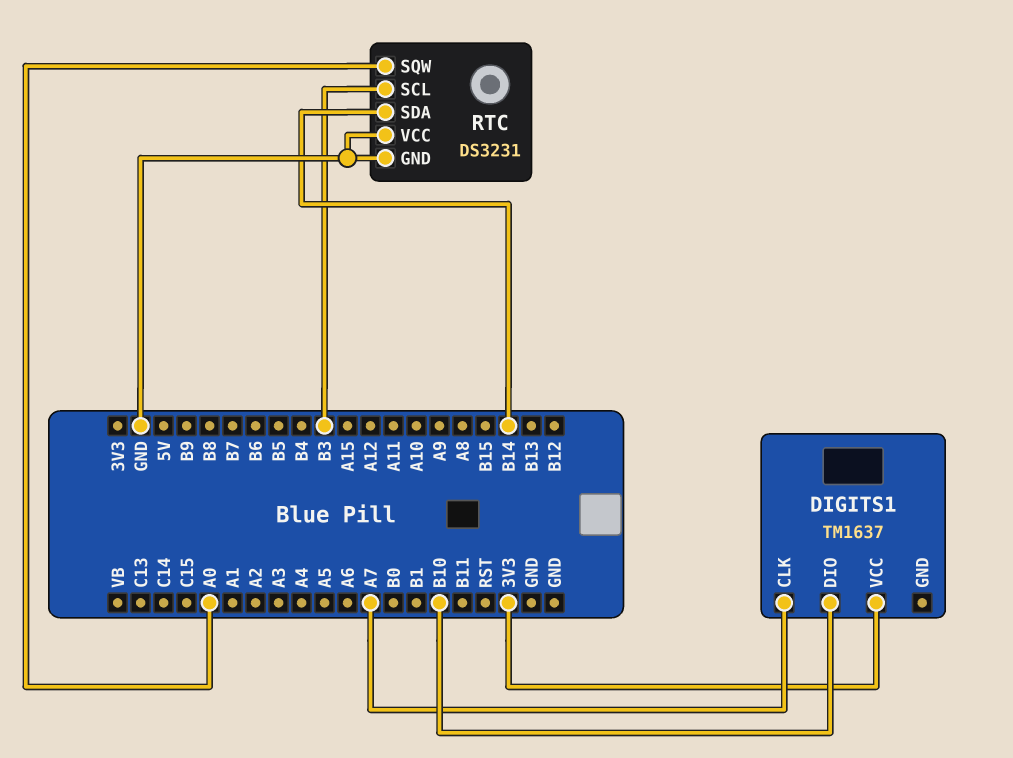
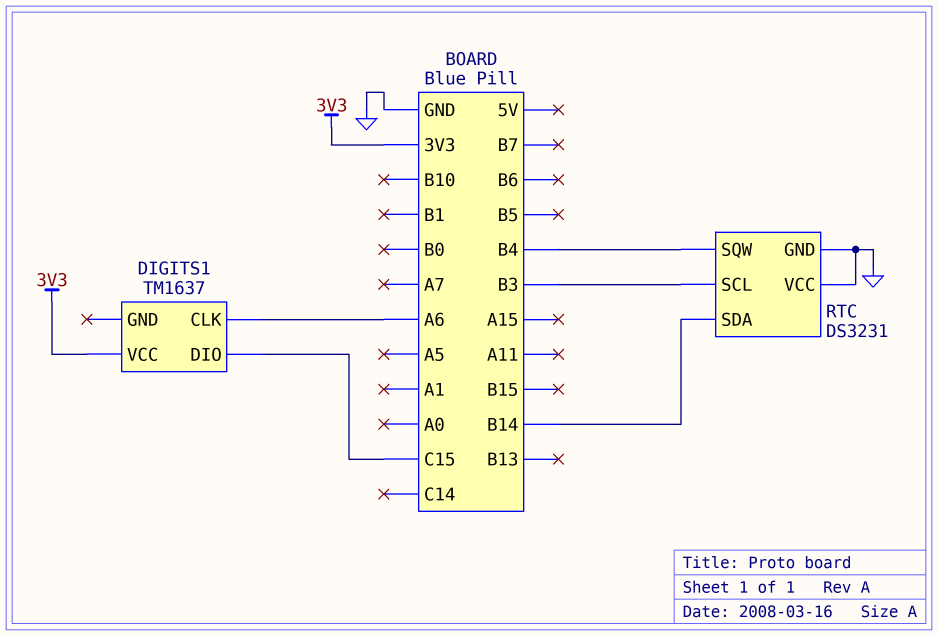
DIGITS1 pin CLK: A7 -> A6
DIGITS1 pin DIO: B10 -> C15
RTC pin SQW: A0 -> B4

